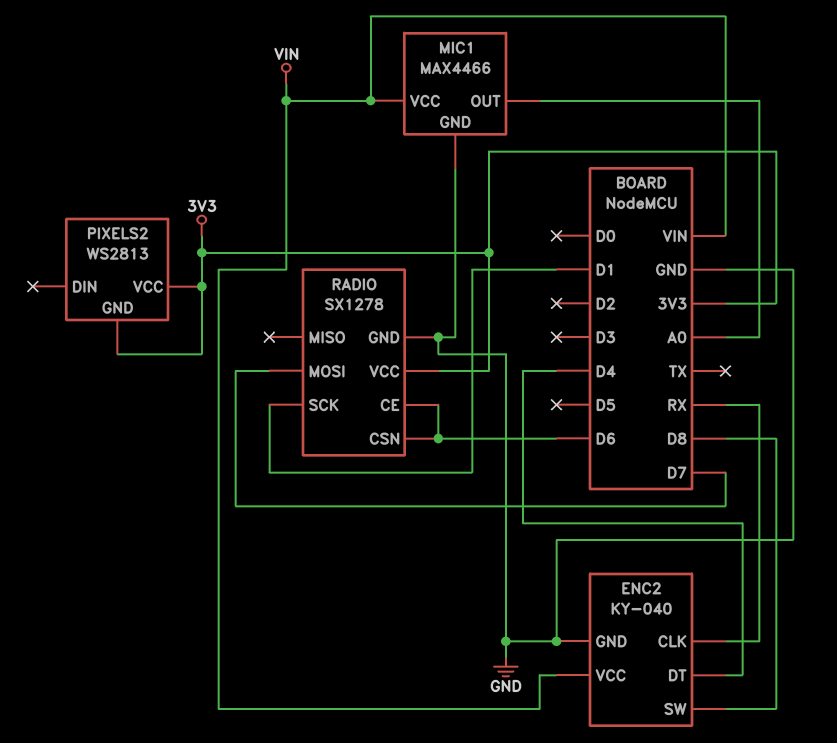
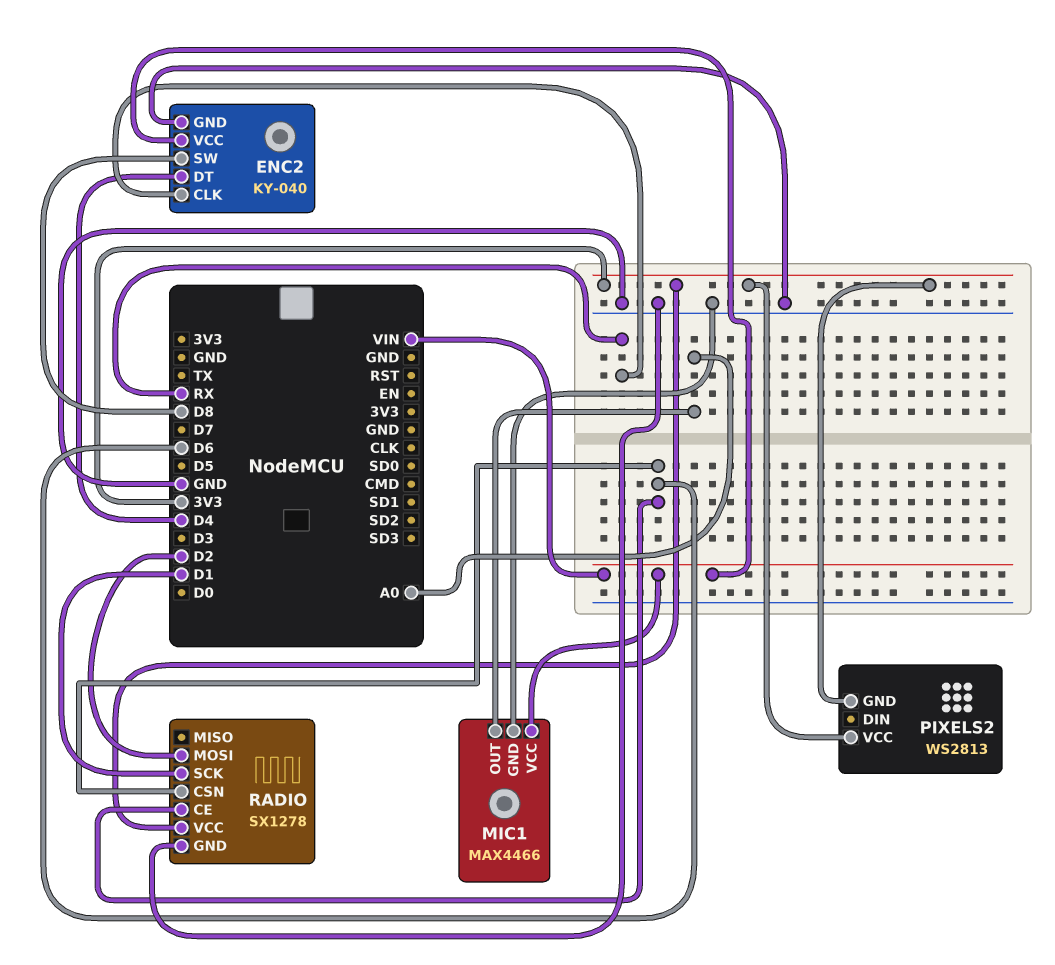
RADIO pin MOSI: D7 -> D2

